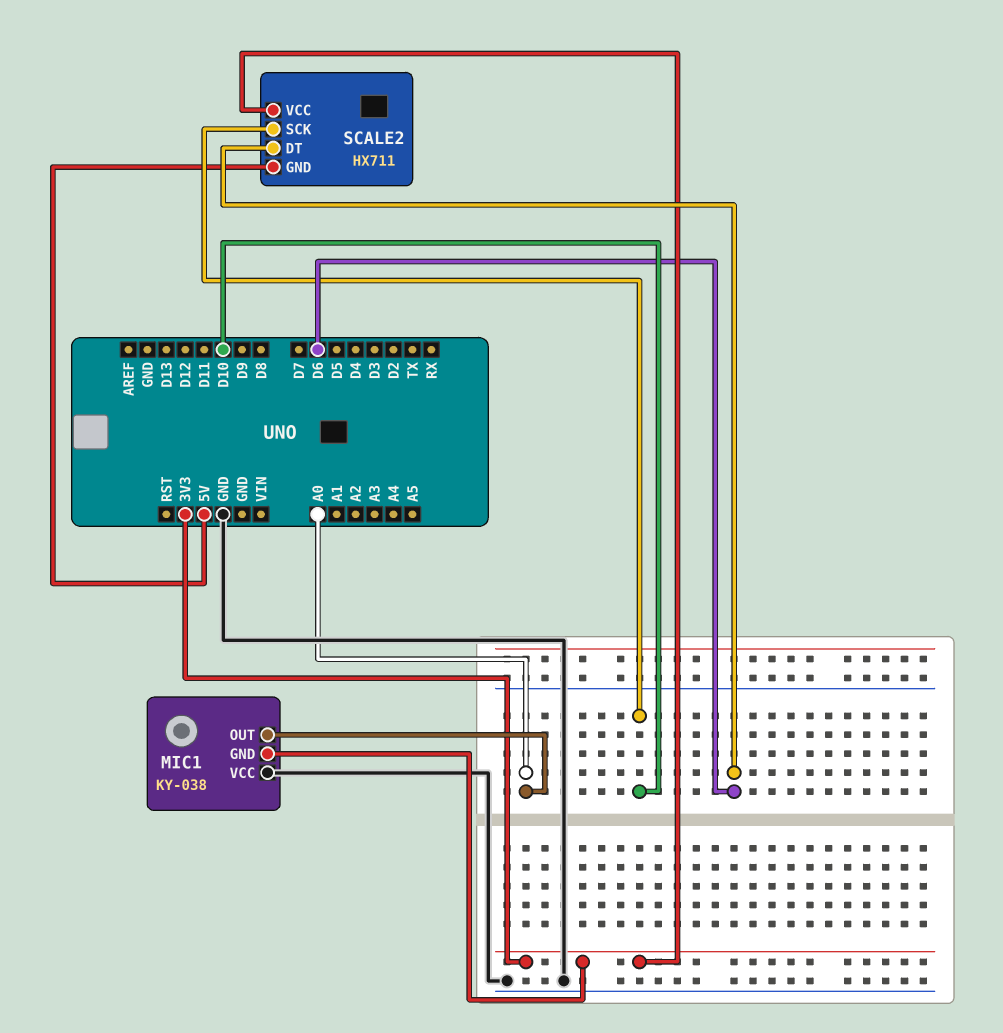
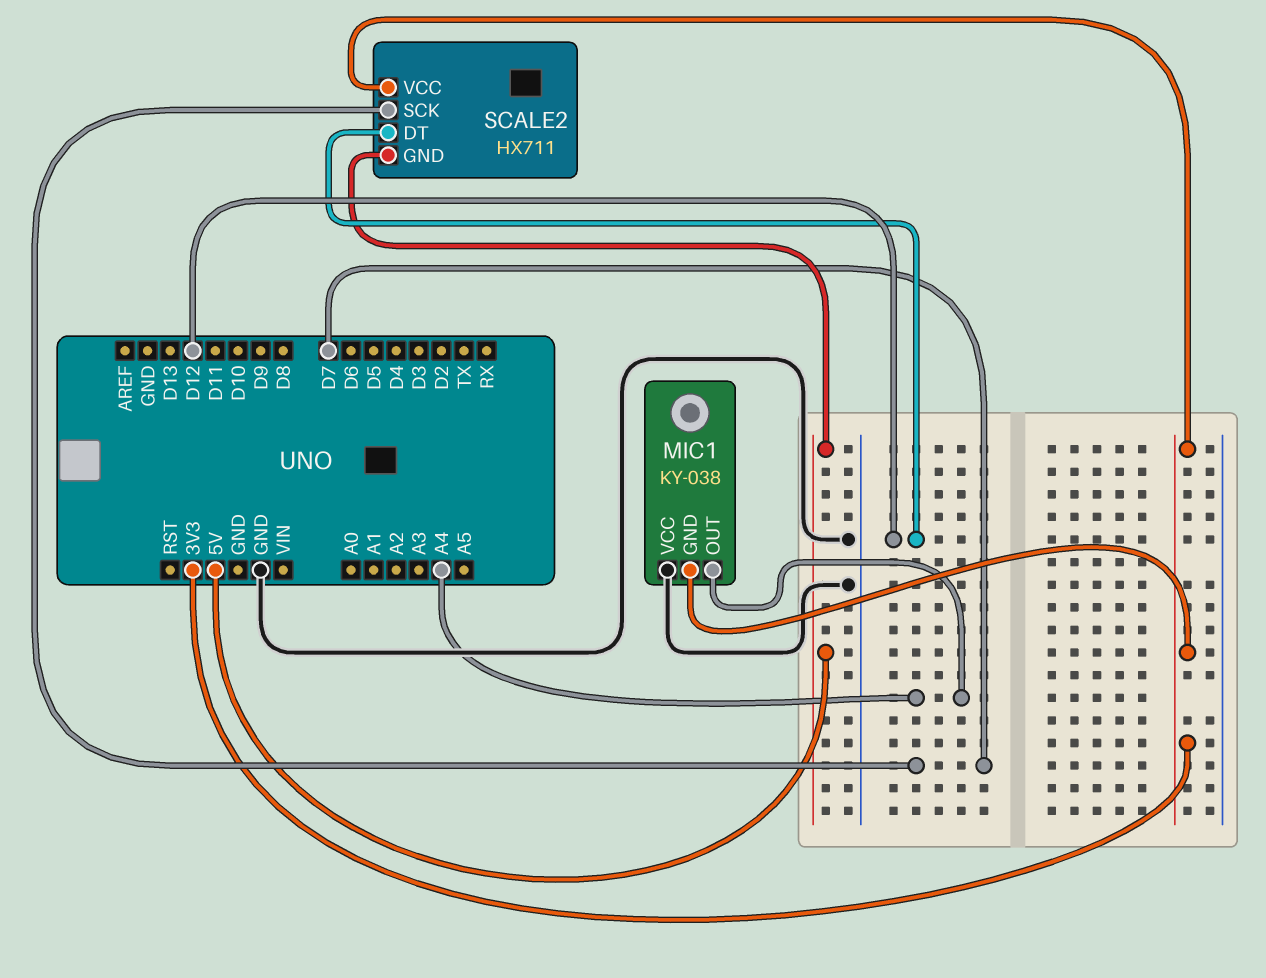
MIC1 pin OUT: A0 -> A4
SCALE2 pin DT: D6 -> D12
SCALE2 pin SCK: D10 -> D7

